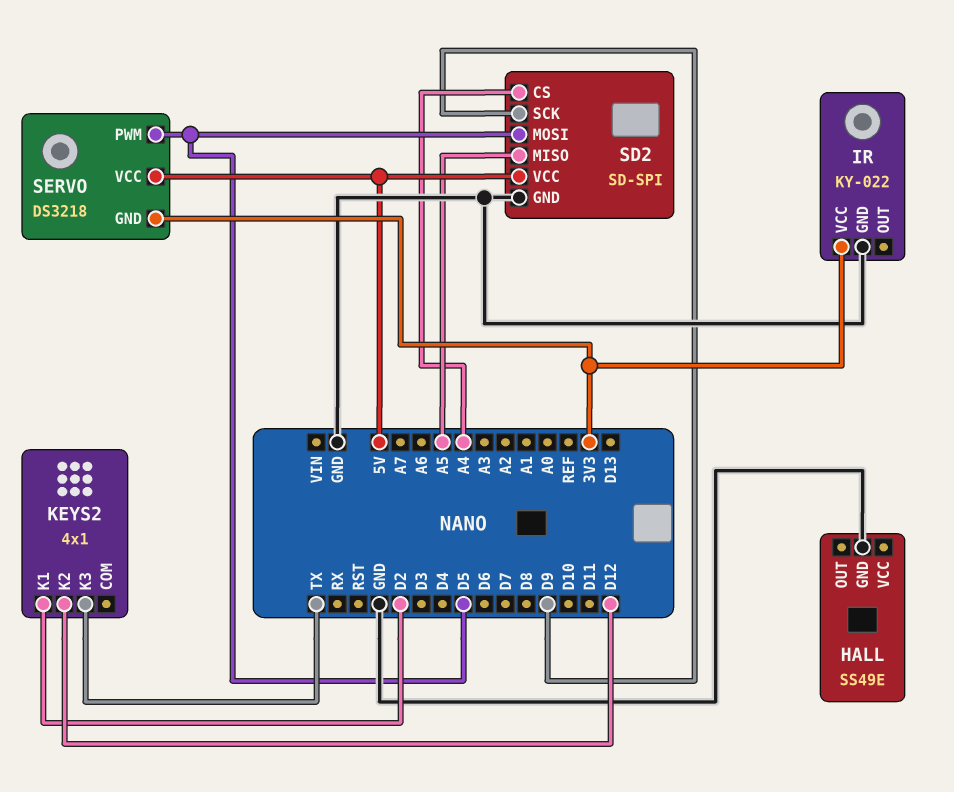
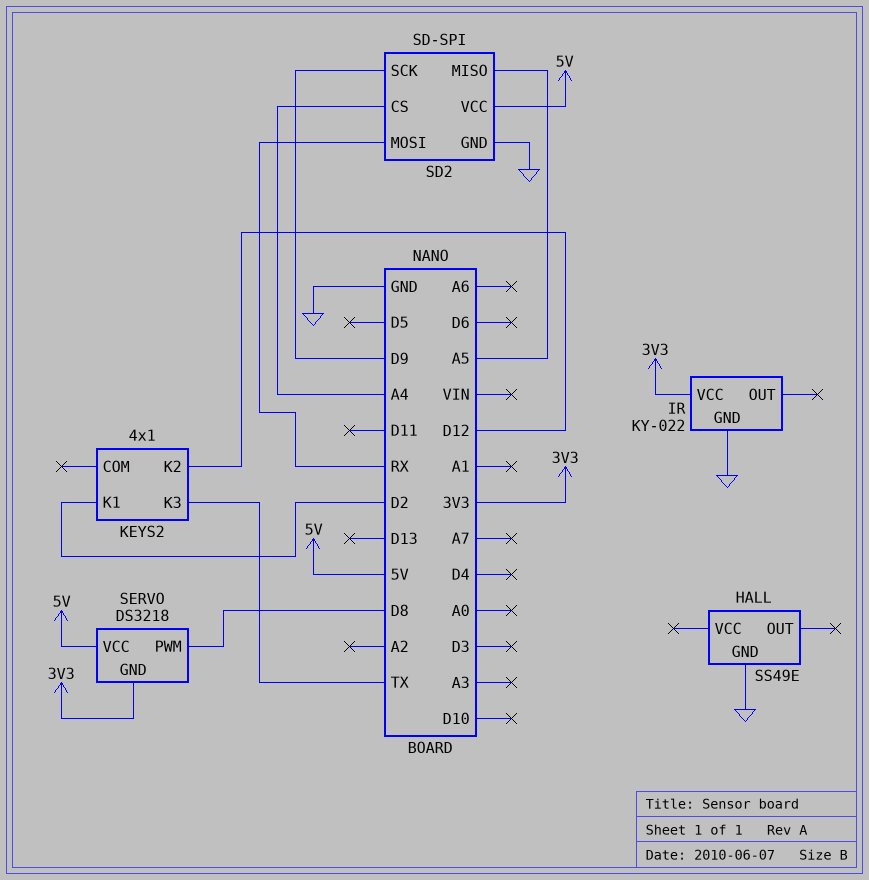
SD2 pin MOSI: D5 -> RX
SERVO pin PWM: D5 -> D8

